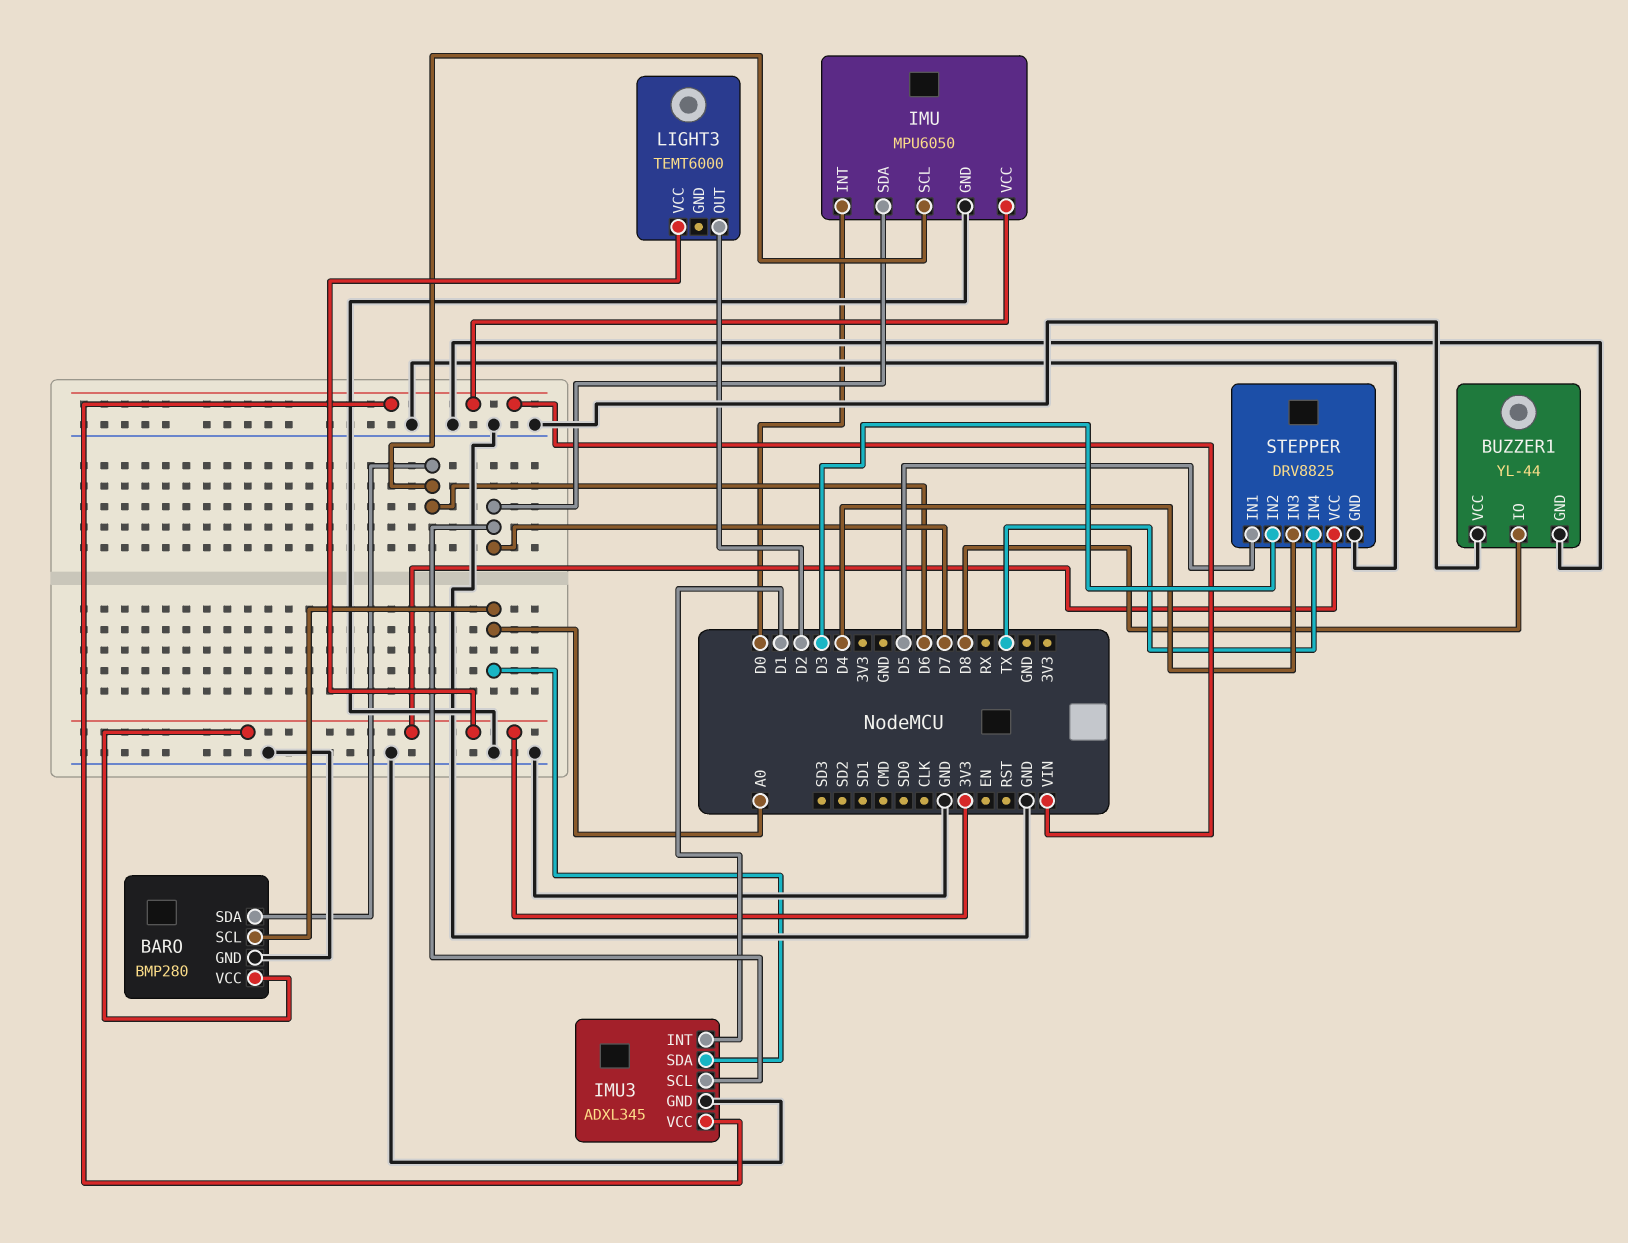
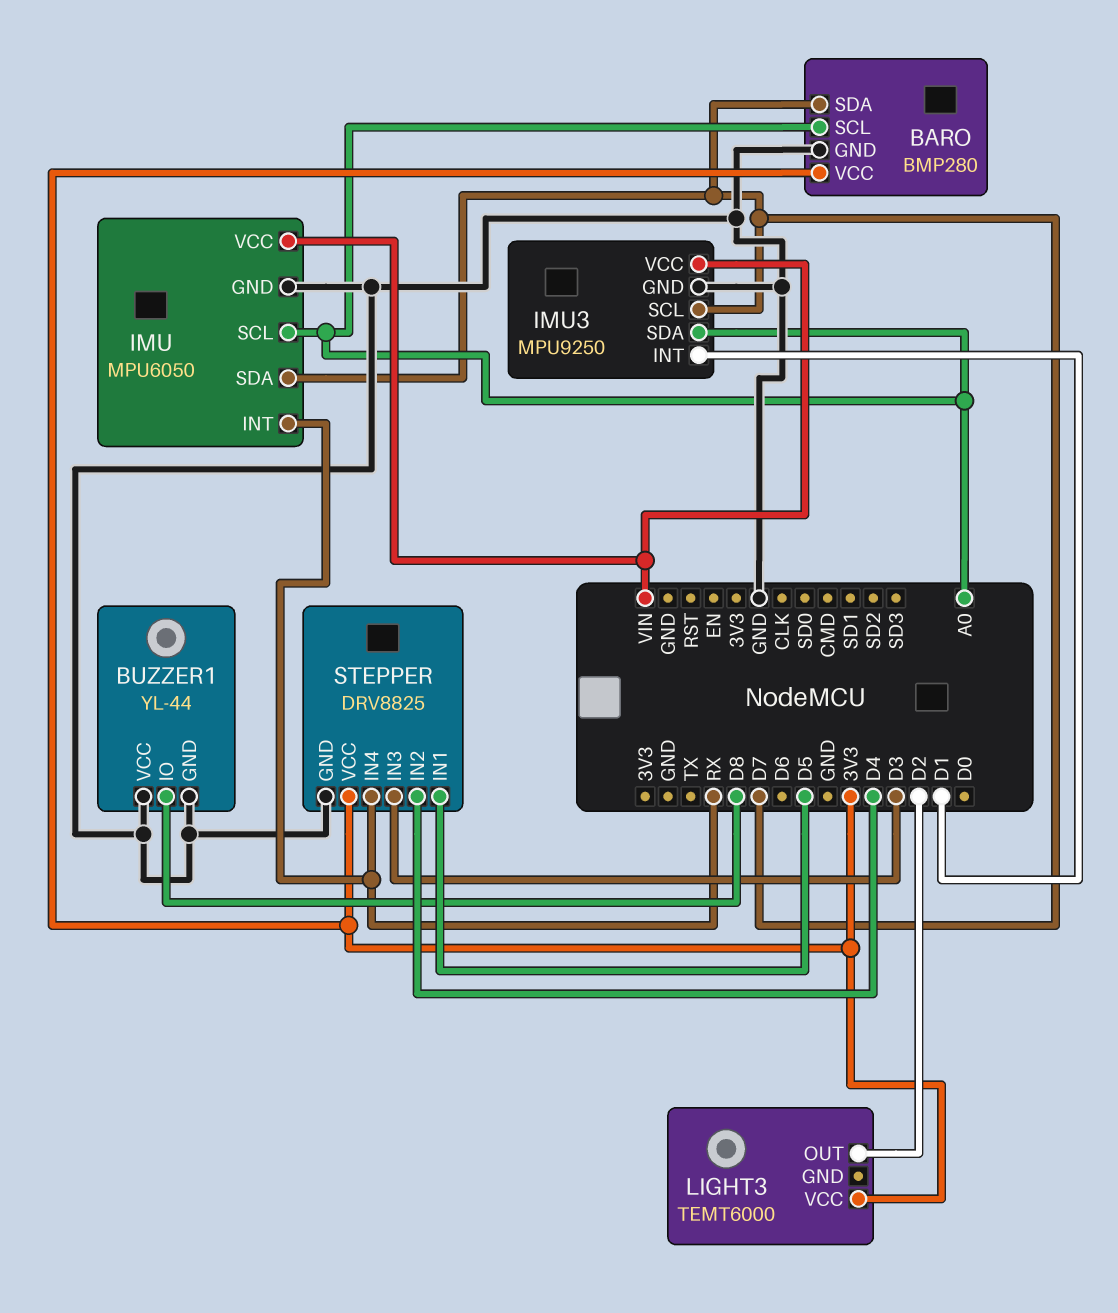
BARO pin SDA: D6 -> D7
IMU pin INT: D0 -> RX
IMU pin SCL: D6 -> A0
IMU3: ADXL345 -> MPU9250
STEPPER pin IN2: D3 -> D4
STEPPER pin IN3: D4 -> D3
STEPPER pin IN4: TX -> RX

